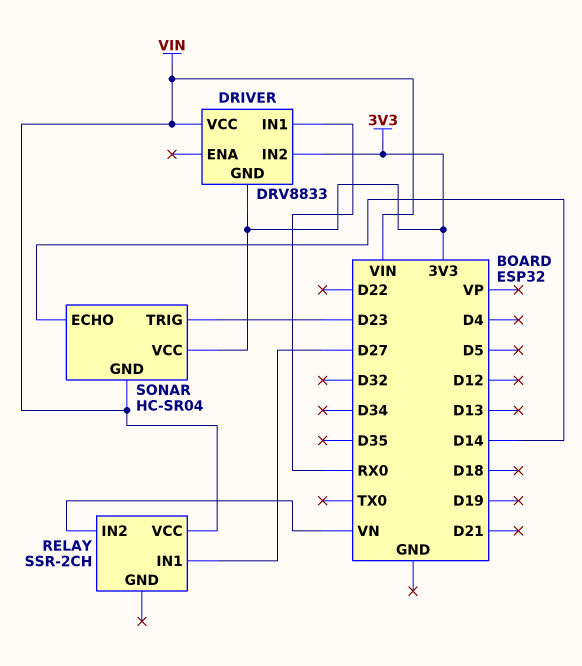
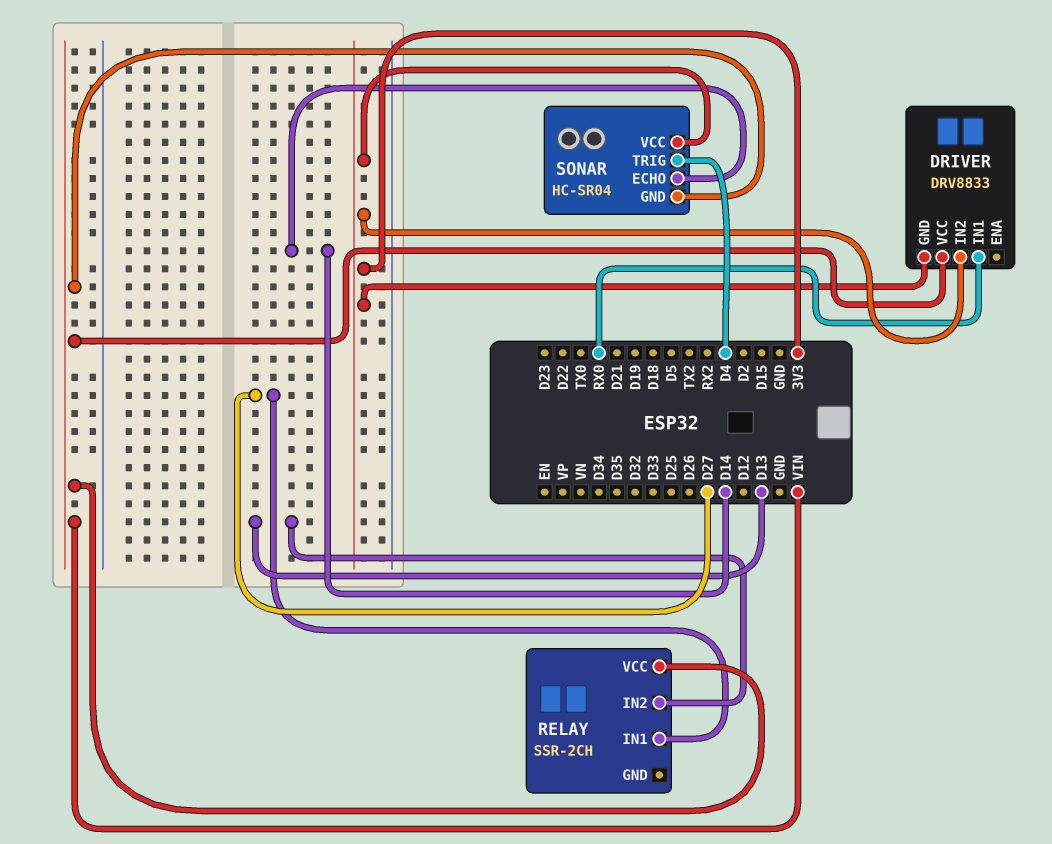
RELAY pin IN2: VN -> D13
SONAR pin TRIG: D23 -> D4

